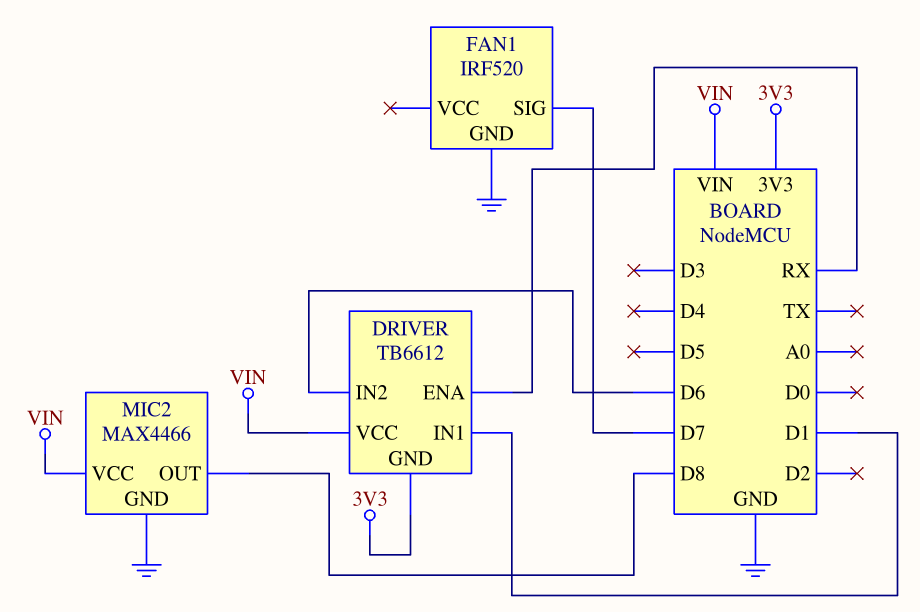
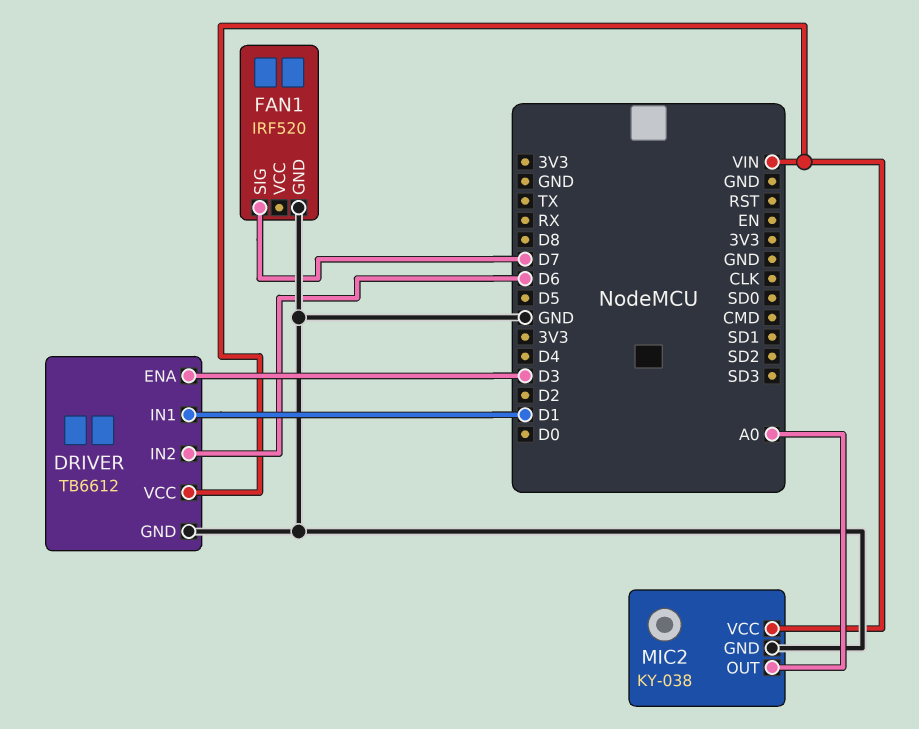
DRIVER pin ENA: RX -> D3
DRIVER pin GND: 3V3 -> GND
MIC2: MAX4466 -> KY-038
MIC2 pin OUT: D8 -> A0

